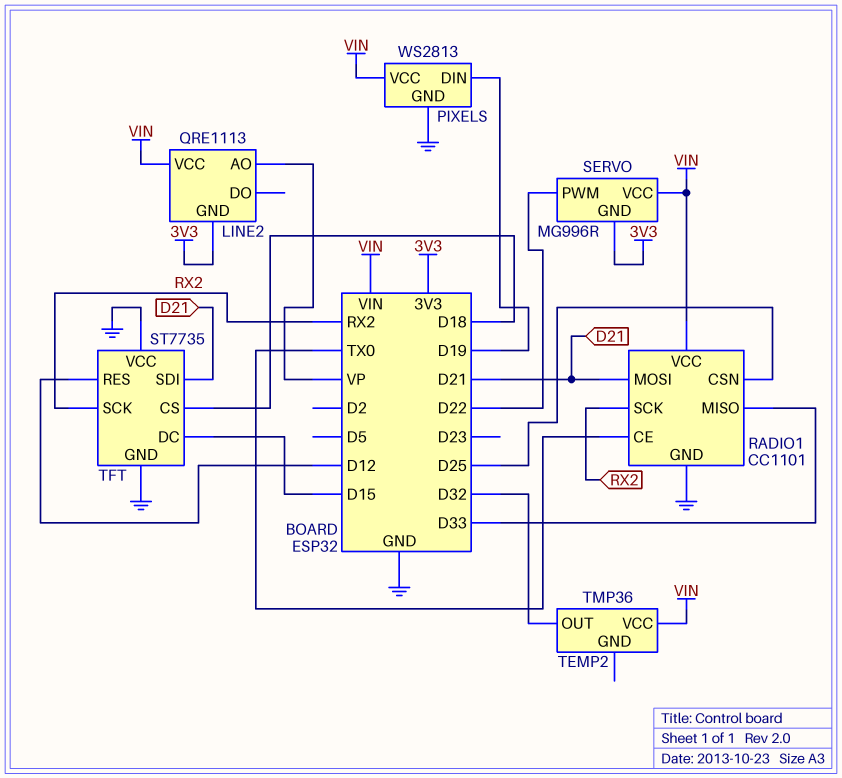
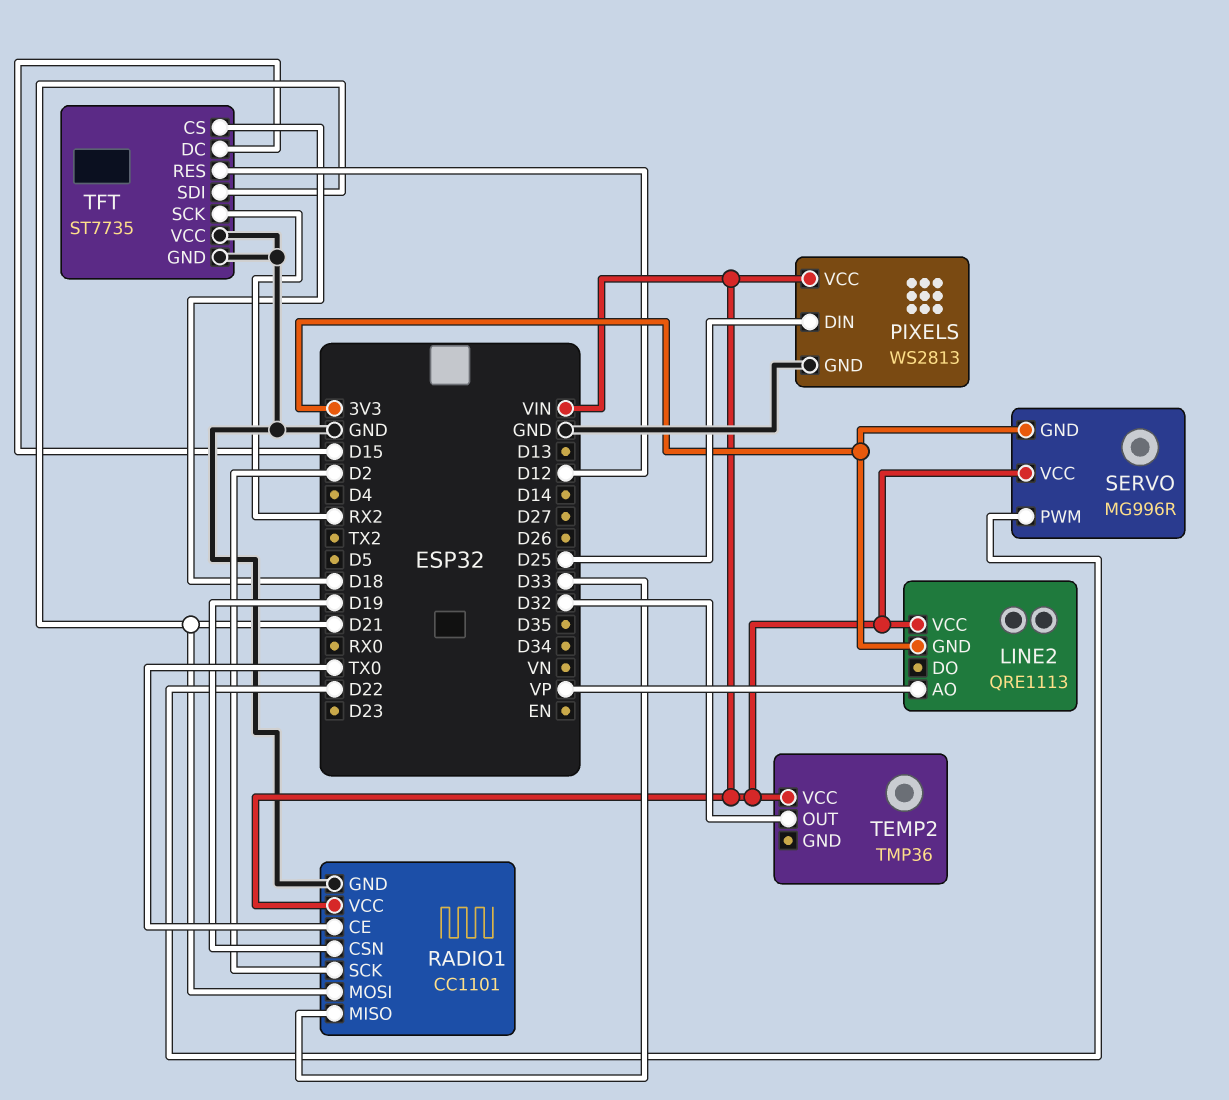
PIXELS pin DIN: D19 -> D25
RADIO1 pin CSN: D25 -> D19
RADIO1 pin SCK: RX2 -> D2

